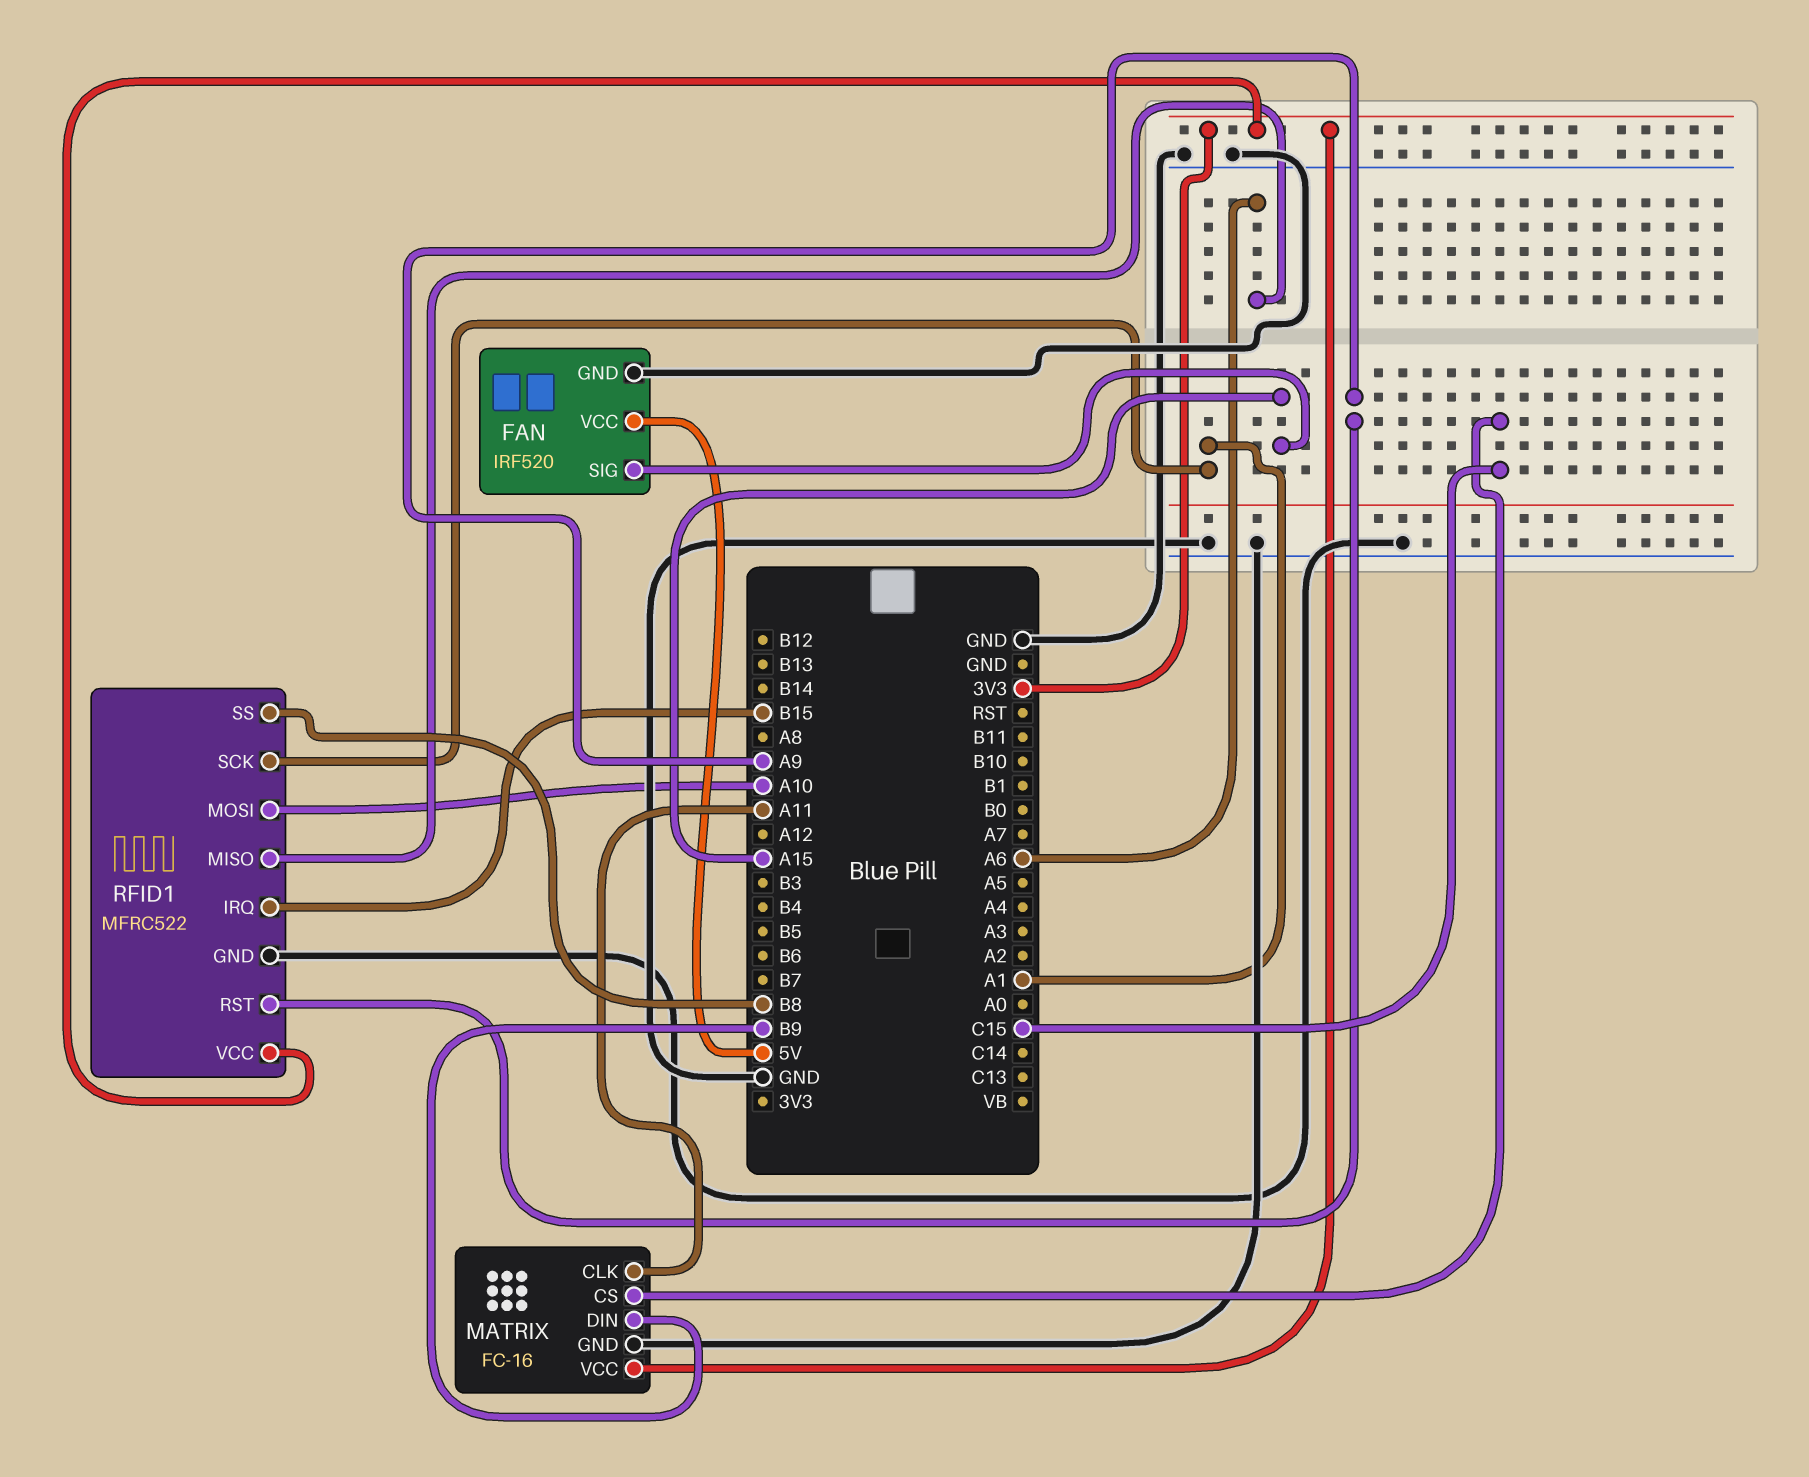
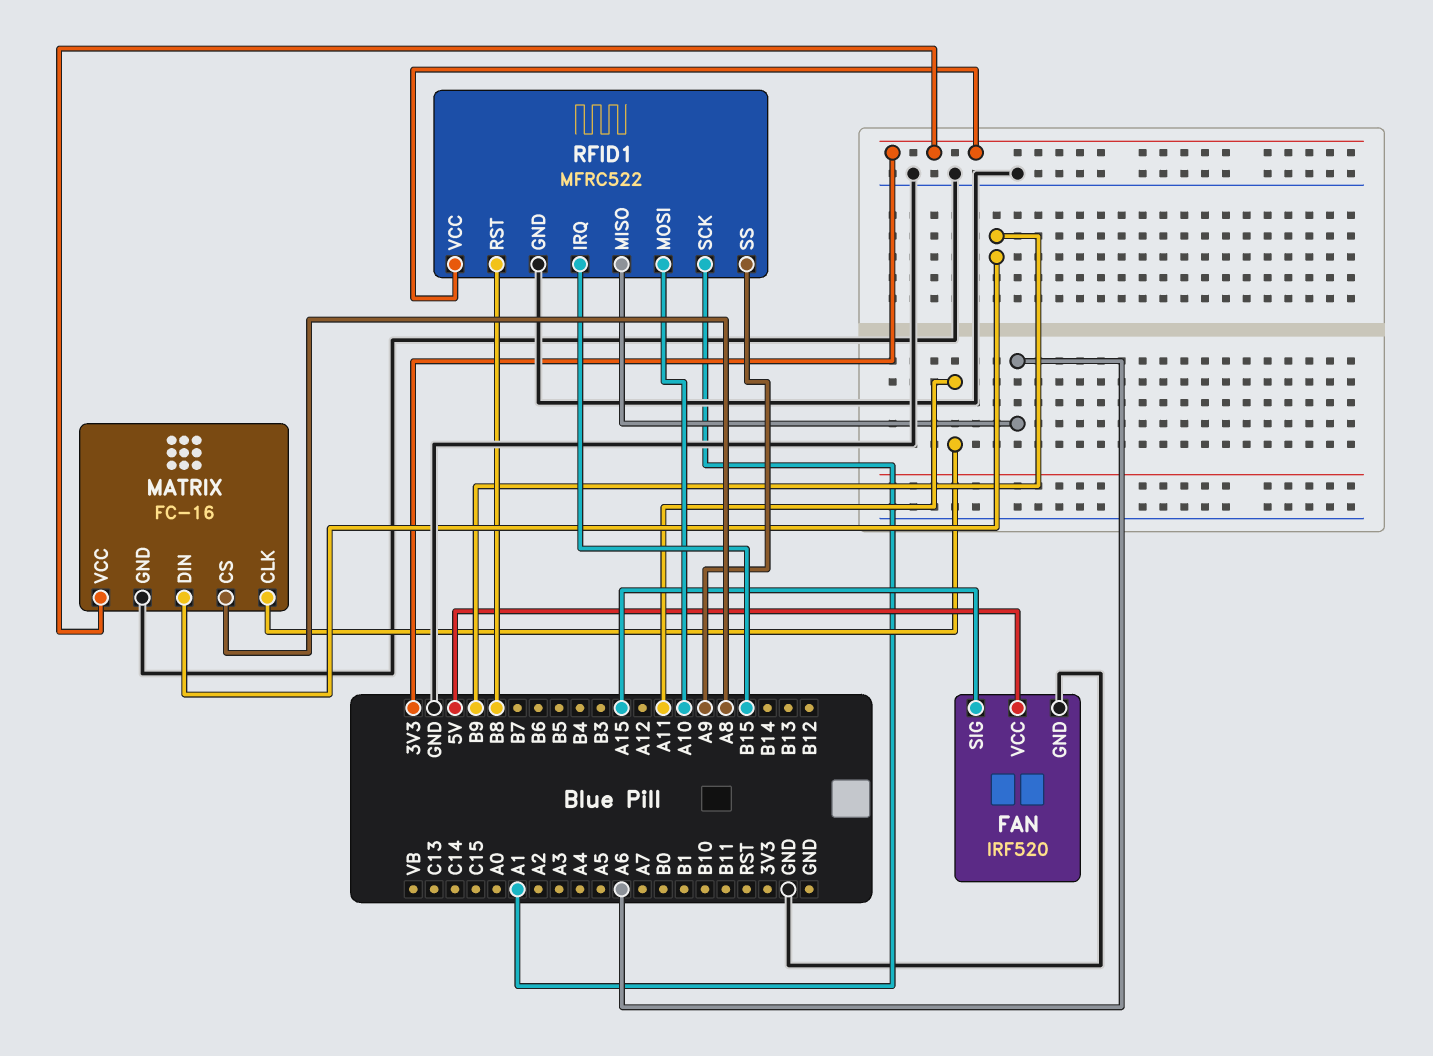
MATRIX pin CS: C15 -> A8
RFID1 pin RST: A9 -> B8
RFID1 pin SS: B8 -> A9

